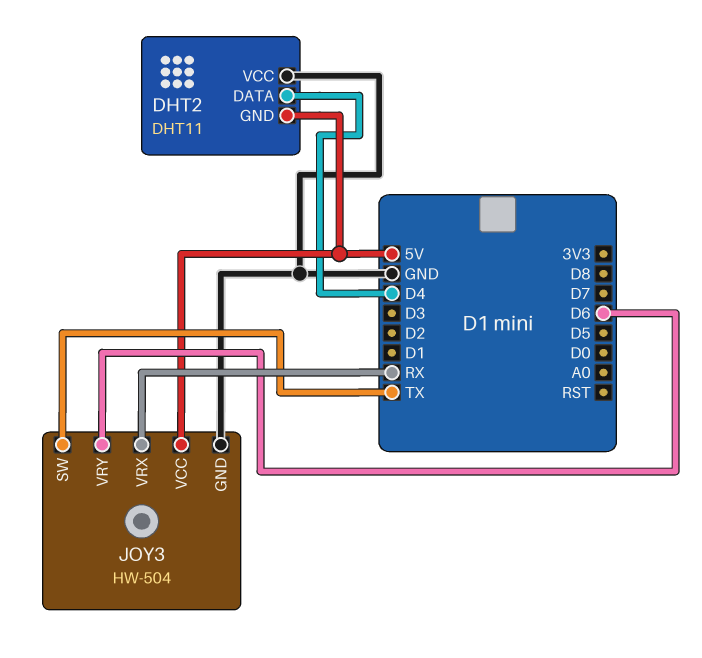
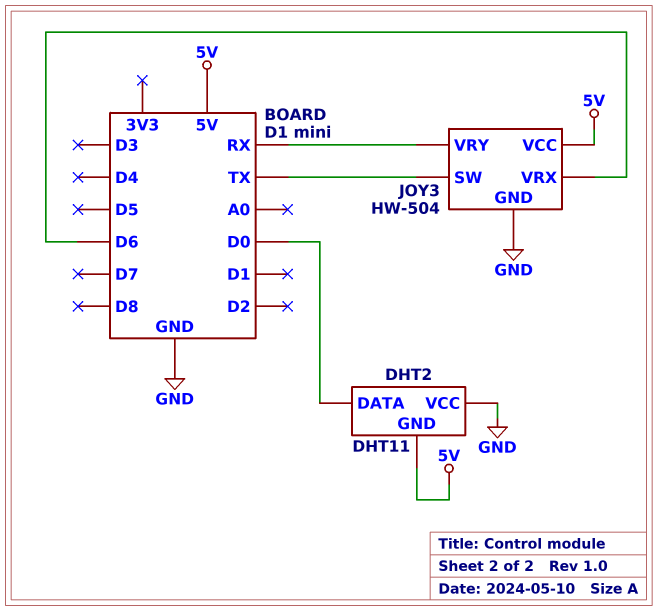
DHT2 pin DATA: D4 -> D0
JOY3 pin VRX: RX -> D6
JOY3 pin VRY: D6 -> RX

